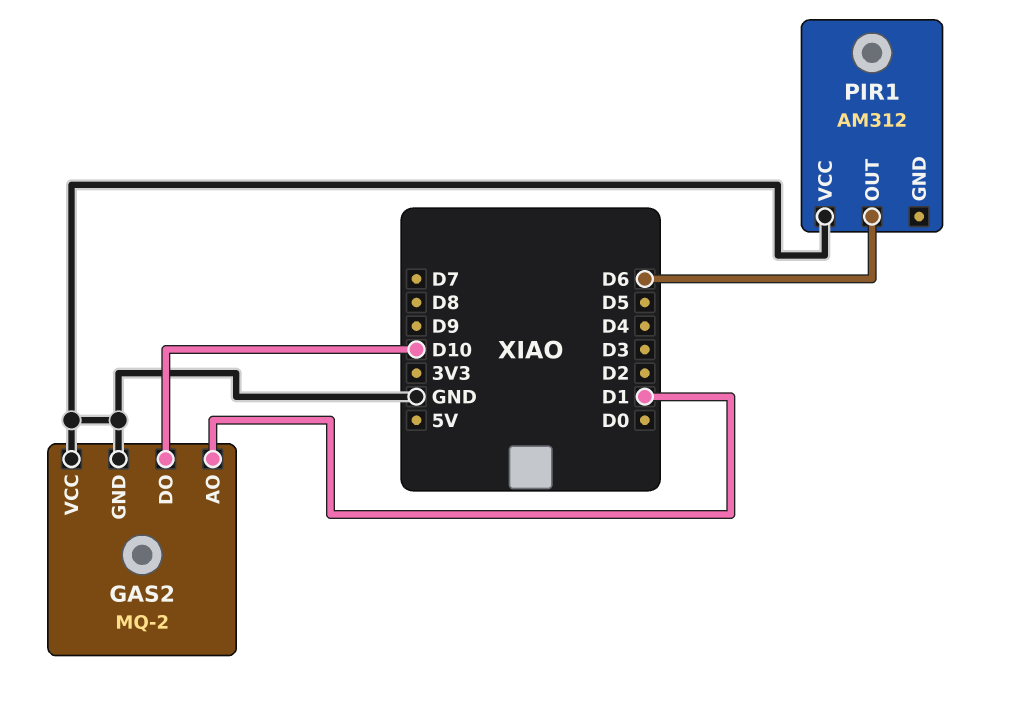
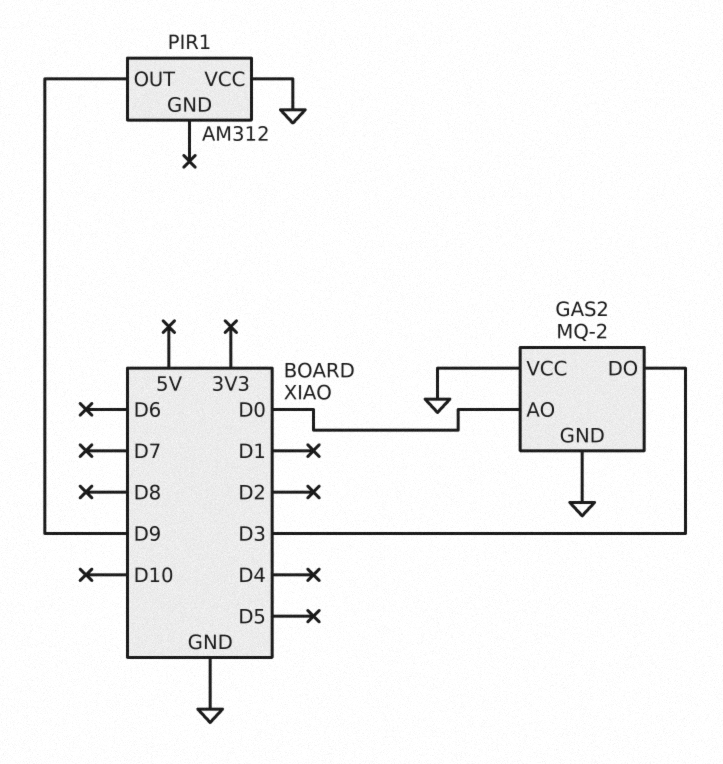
GAS2 pin AO: D1 -> D0
GAS2 pin DO: D10 -> D3
PIR1 pin OUT: D6 -> D9

